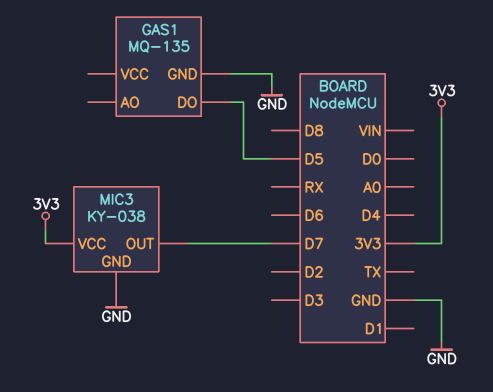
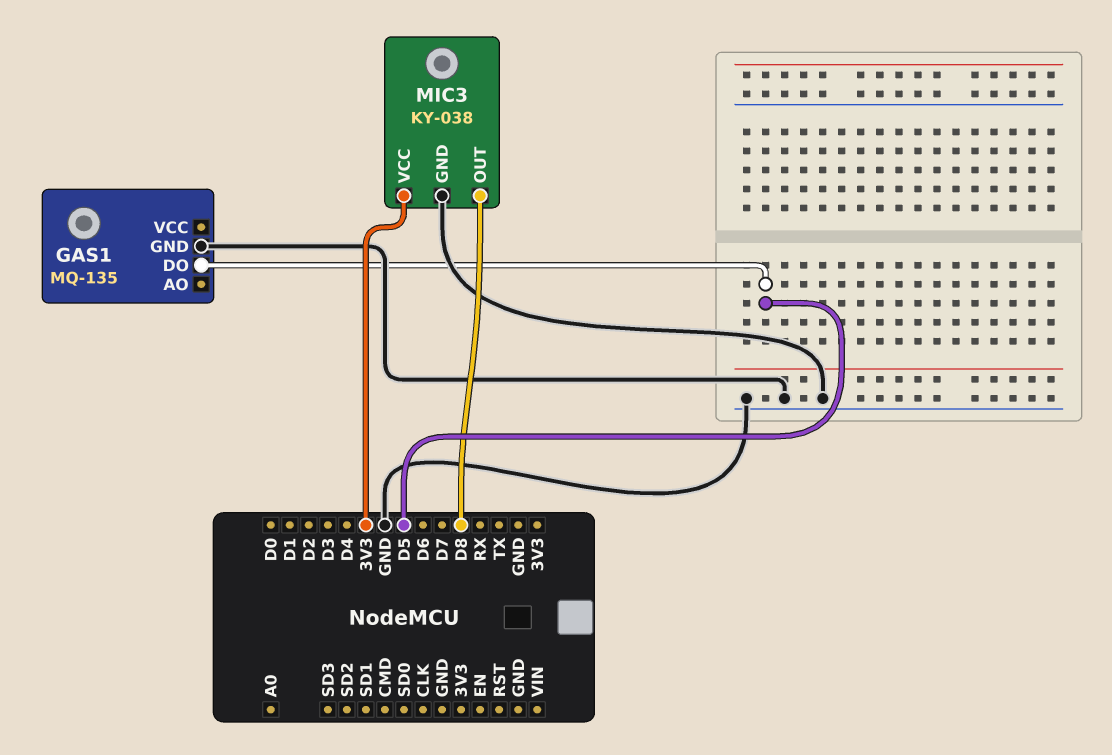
MIC3 pin OUT: D7 -> D8

